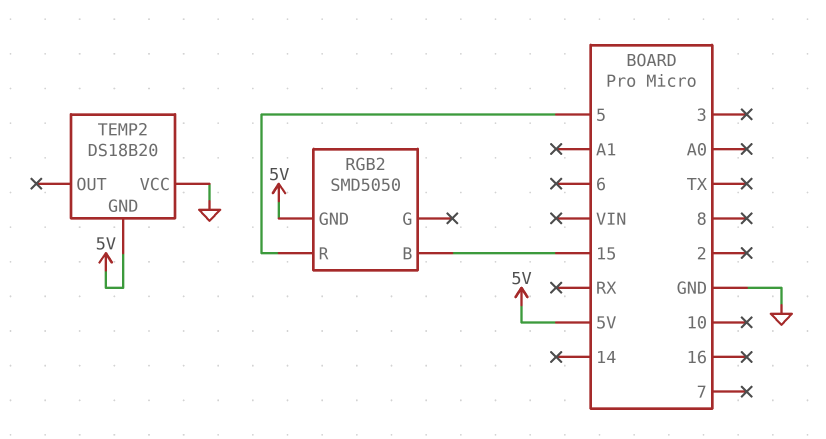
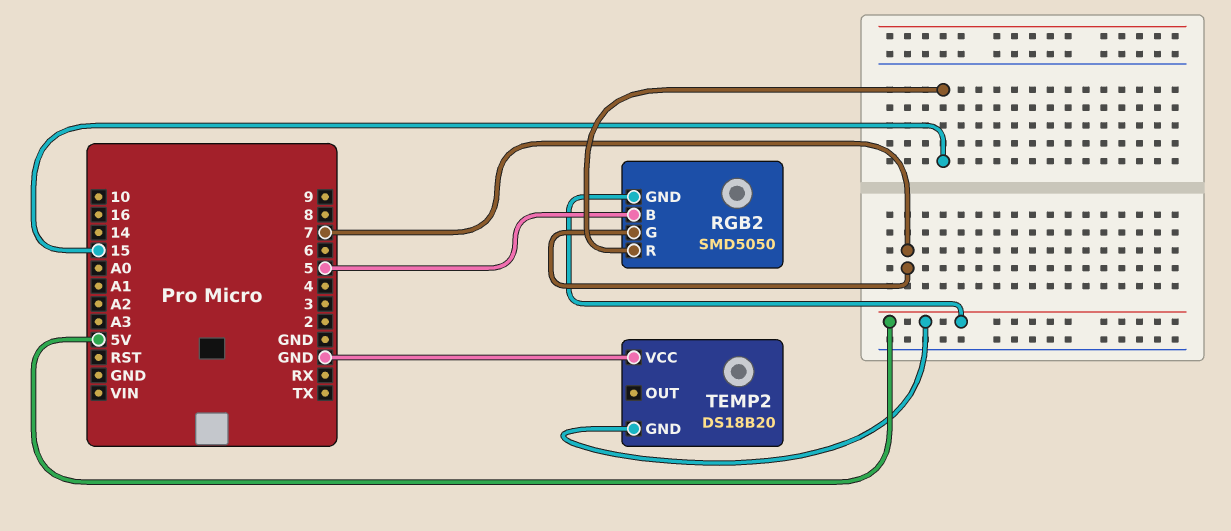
RGB2 pin B: 15 -> 5
RGB2 pin G: none -> 7
RGB2 pin R: 5 -> 15

